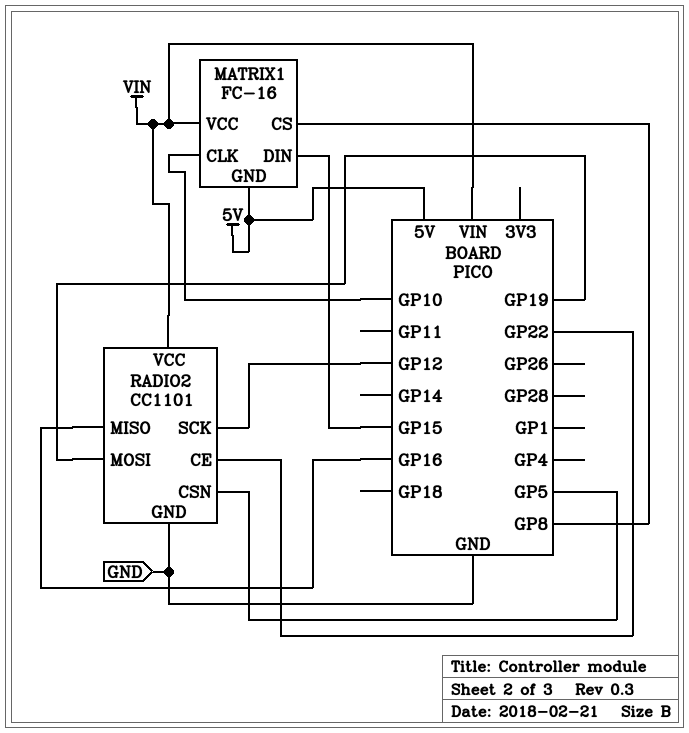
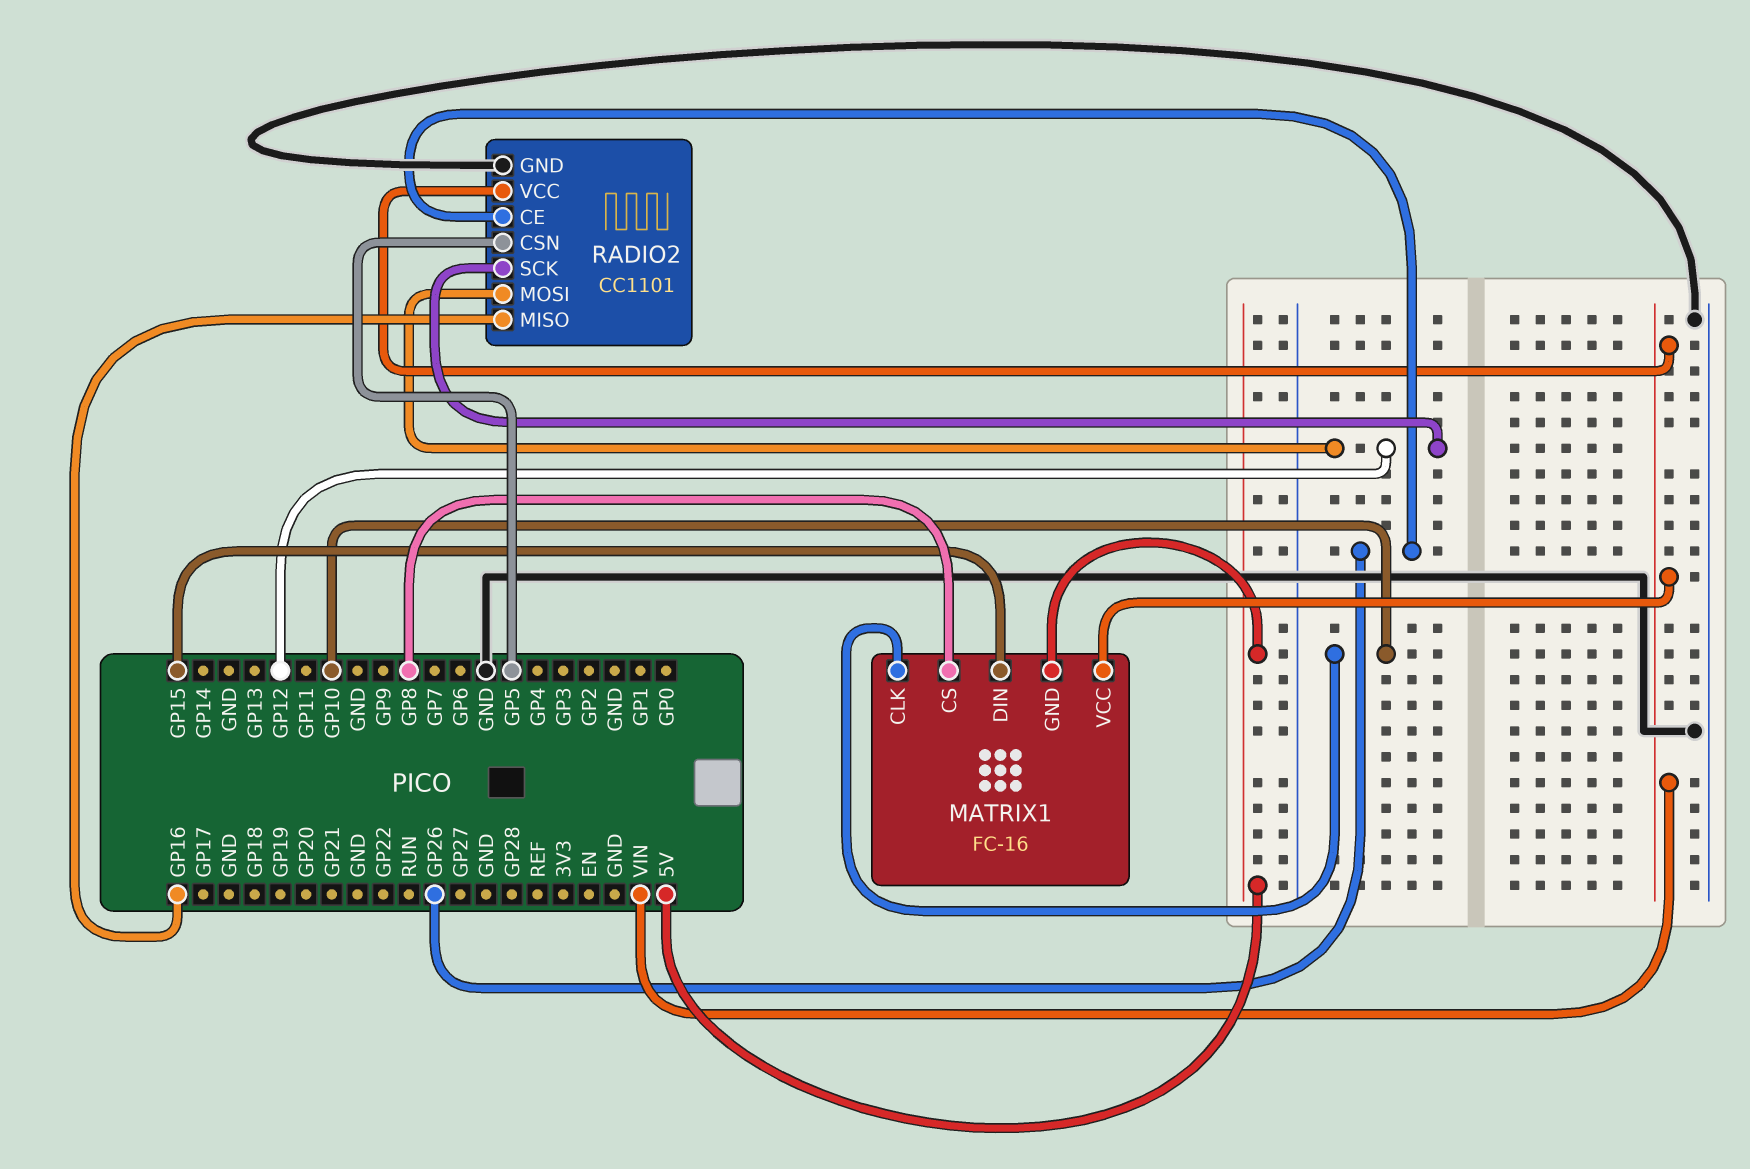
RADIO2 pin CE: GP22 -> GP26
RADIO2 pin MOSI: GP19 -> GP12

